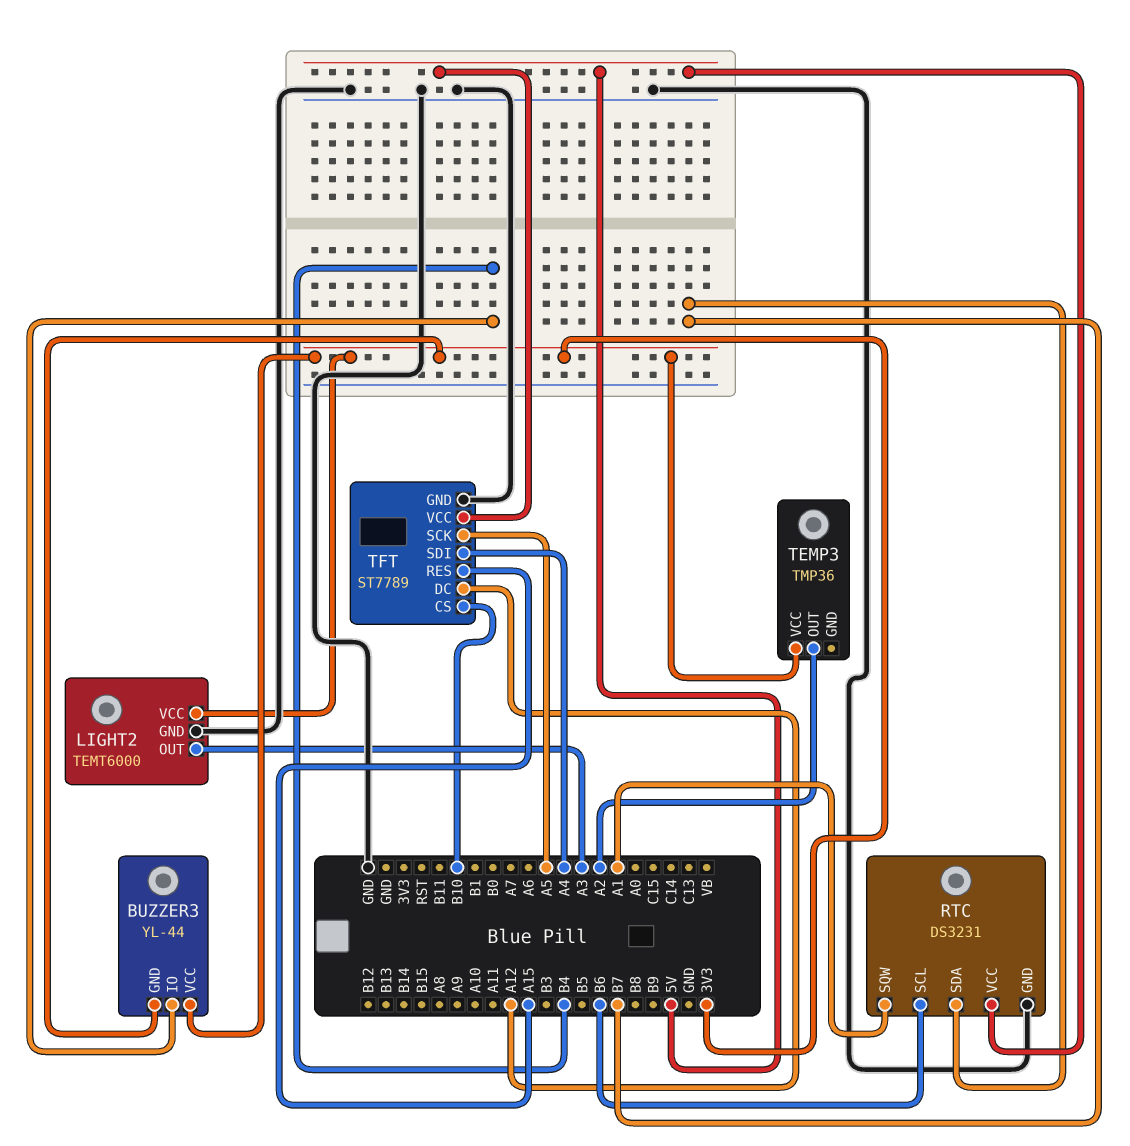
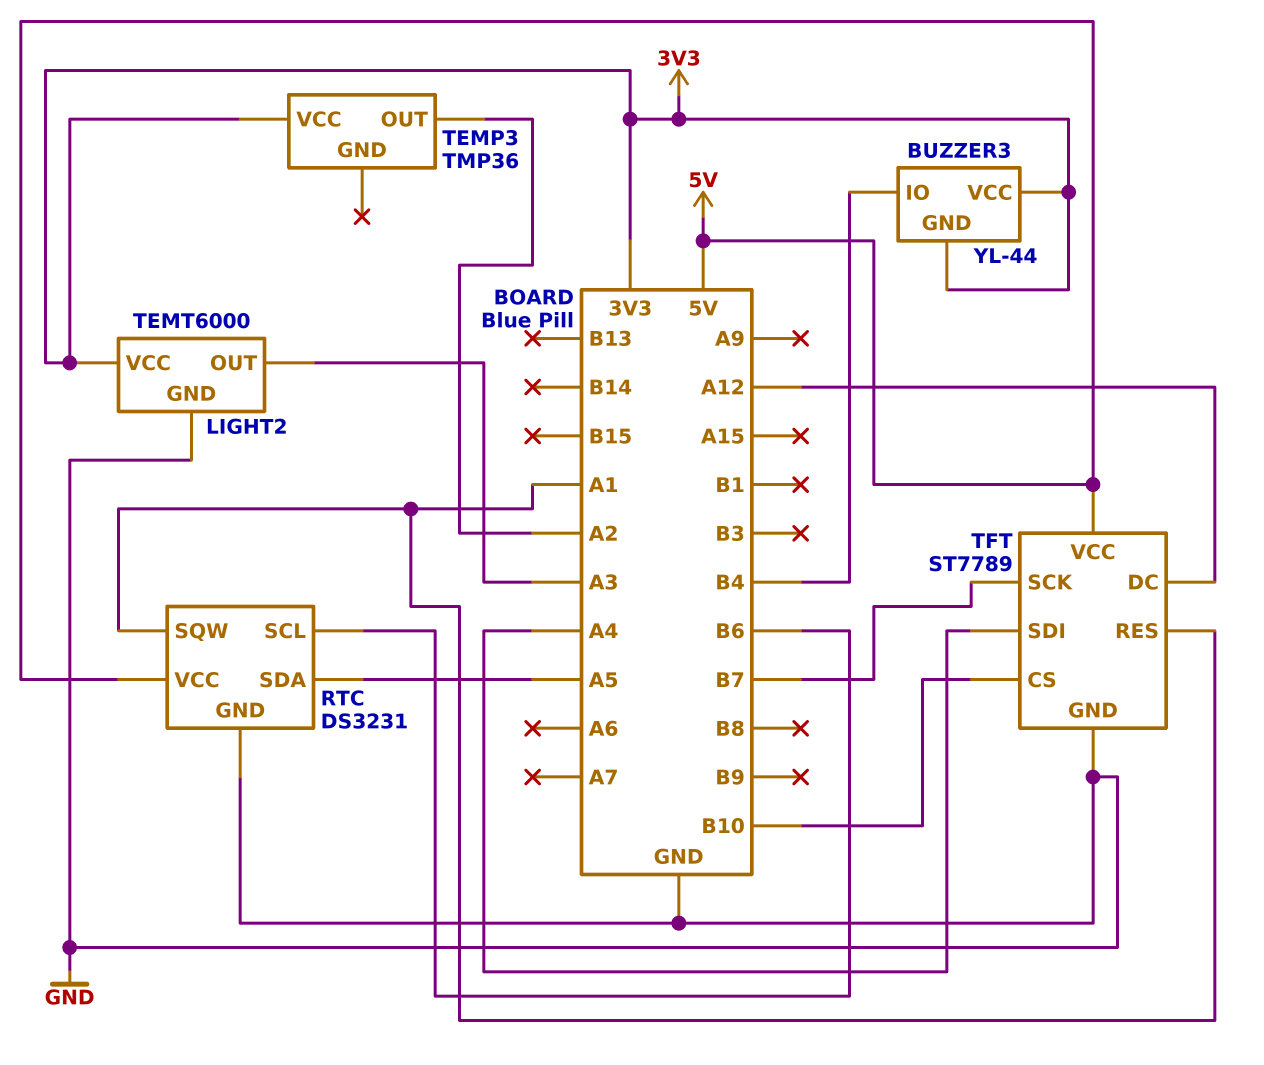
RTC pin SDA: B7 -> A5
TFT pin RES: A15 -> A1
TFT pin SCK: A5 -> B7

